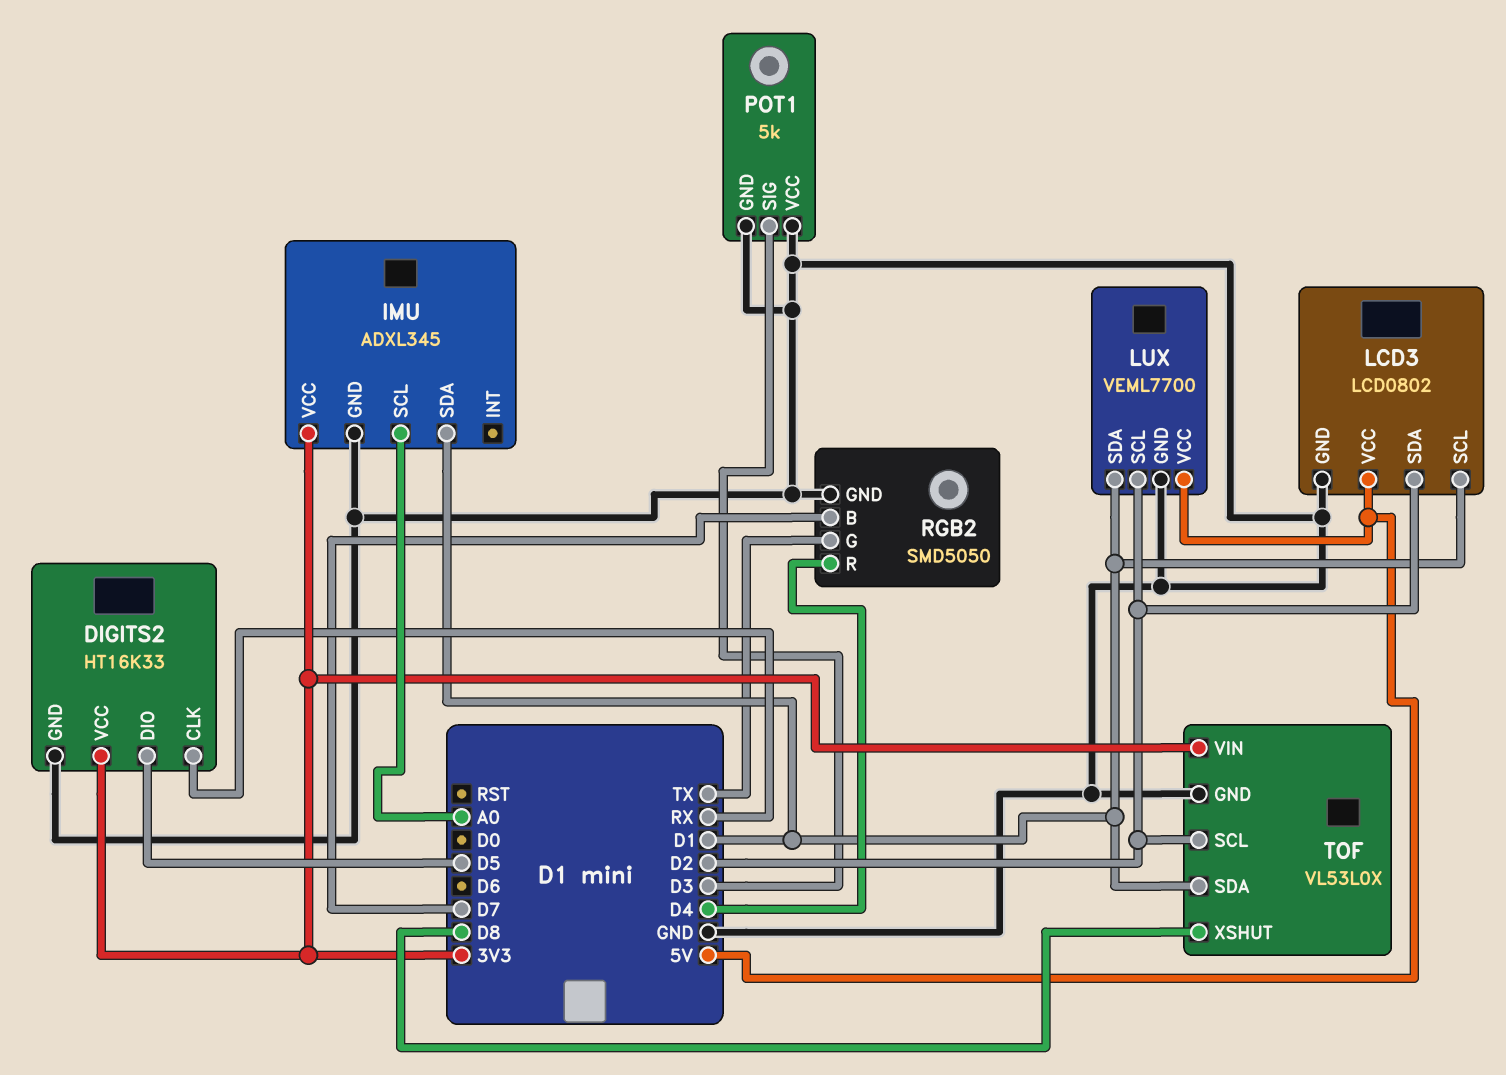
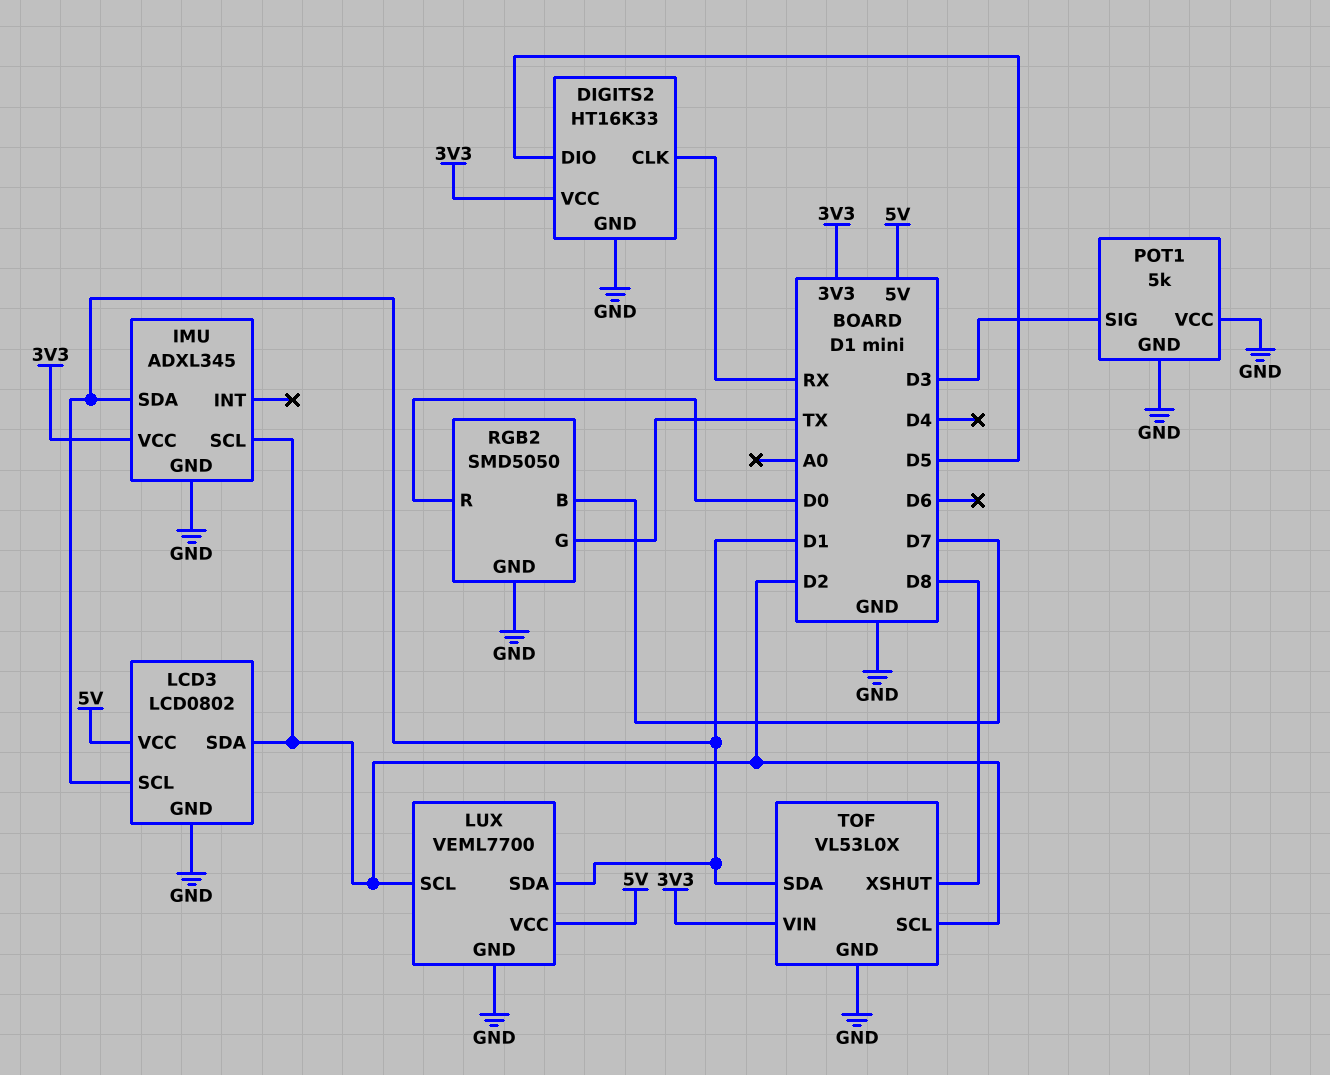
IMU pin SCL: A0 -> D2
RGB2 pin R: D4 -> D0

